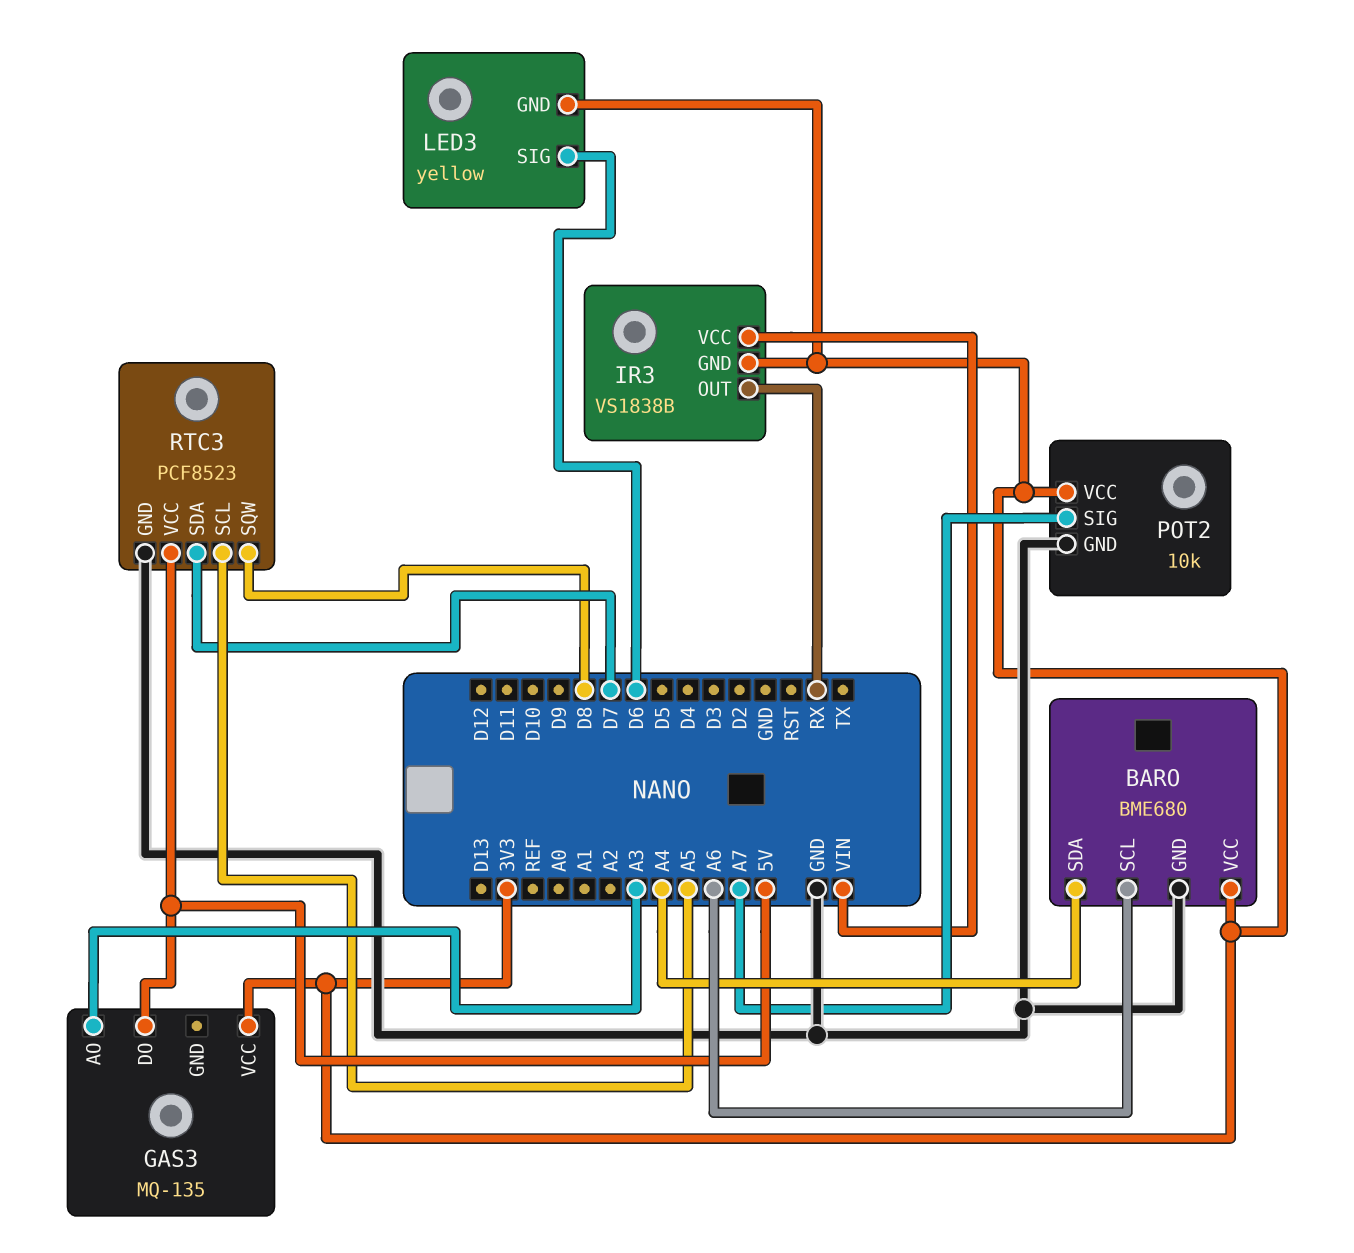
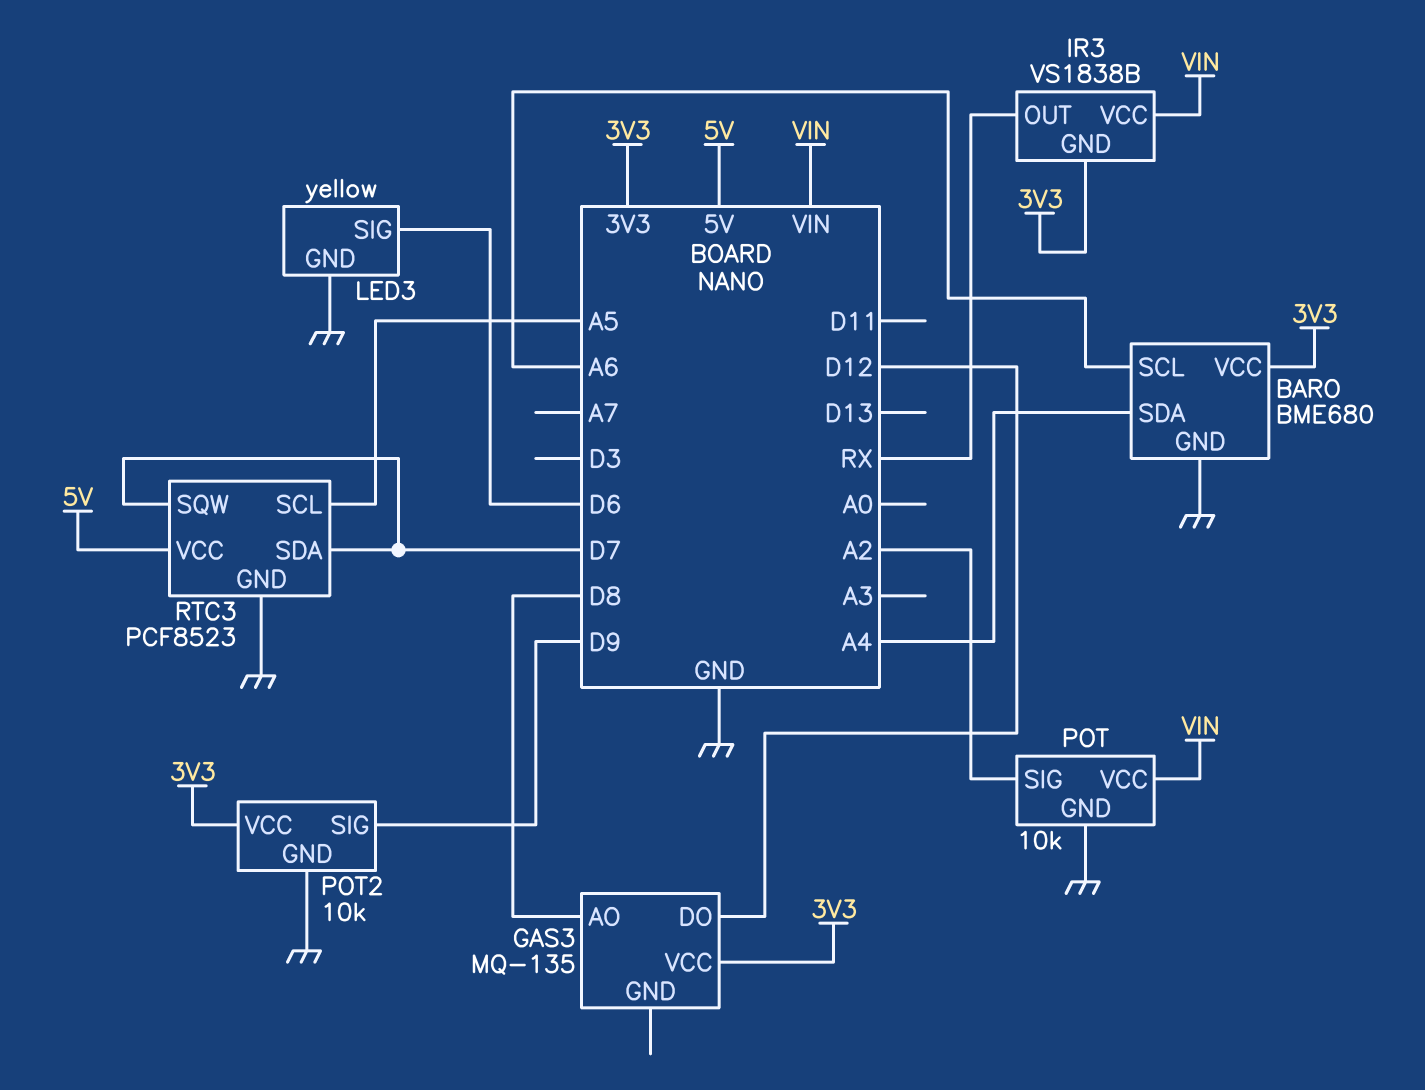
GAS3 pin AO: A3 -> D8
GAS3 pin DO: 5V -> D12
LED3 pin GND: 3V3 -> GND
POT: none -> 10k
POT pin GND: none -> GND
POT pin SIG: none -> A2
POT pin VCC: none -> VIN
POT2 pin SIG: A7 -> D9
RTC3 pin SQW: D8 -> D7

